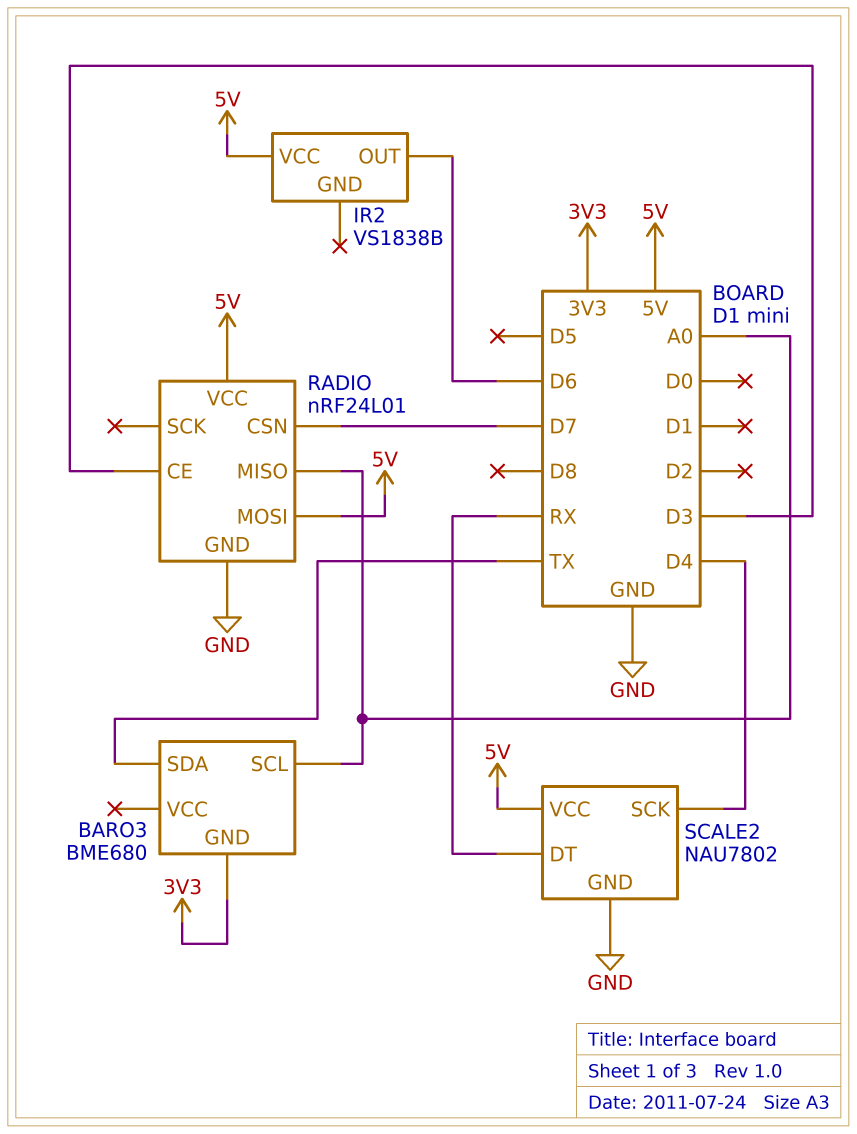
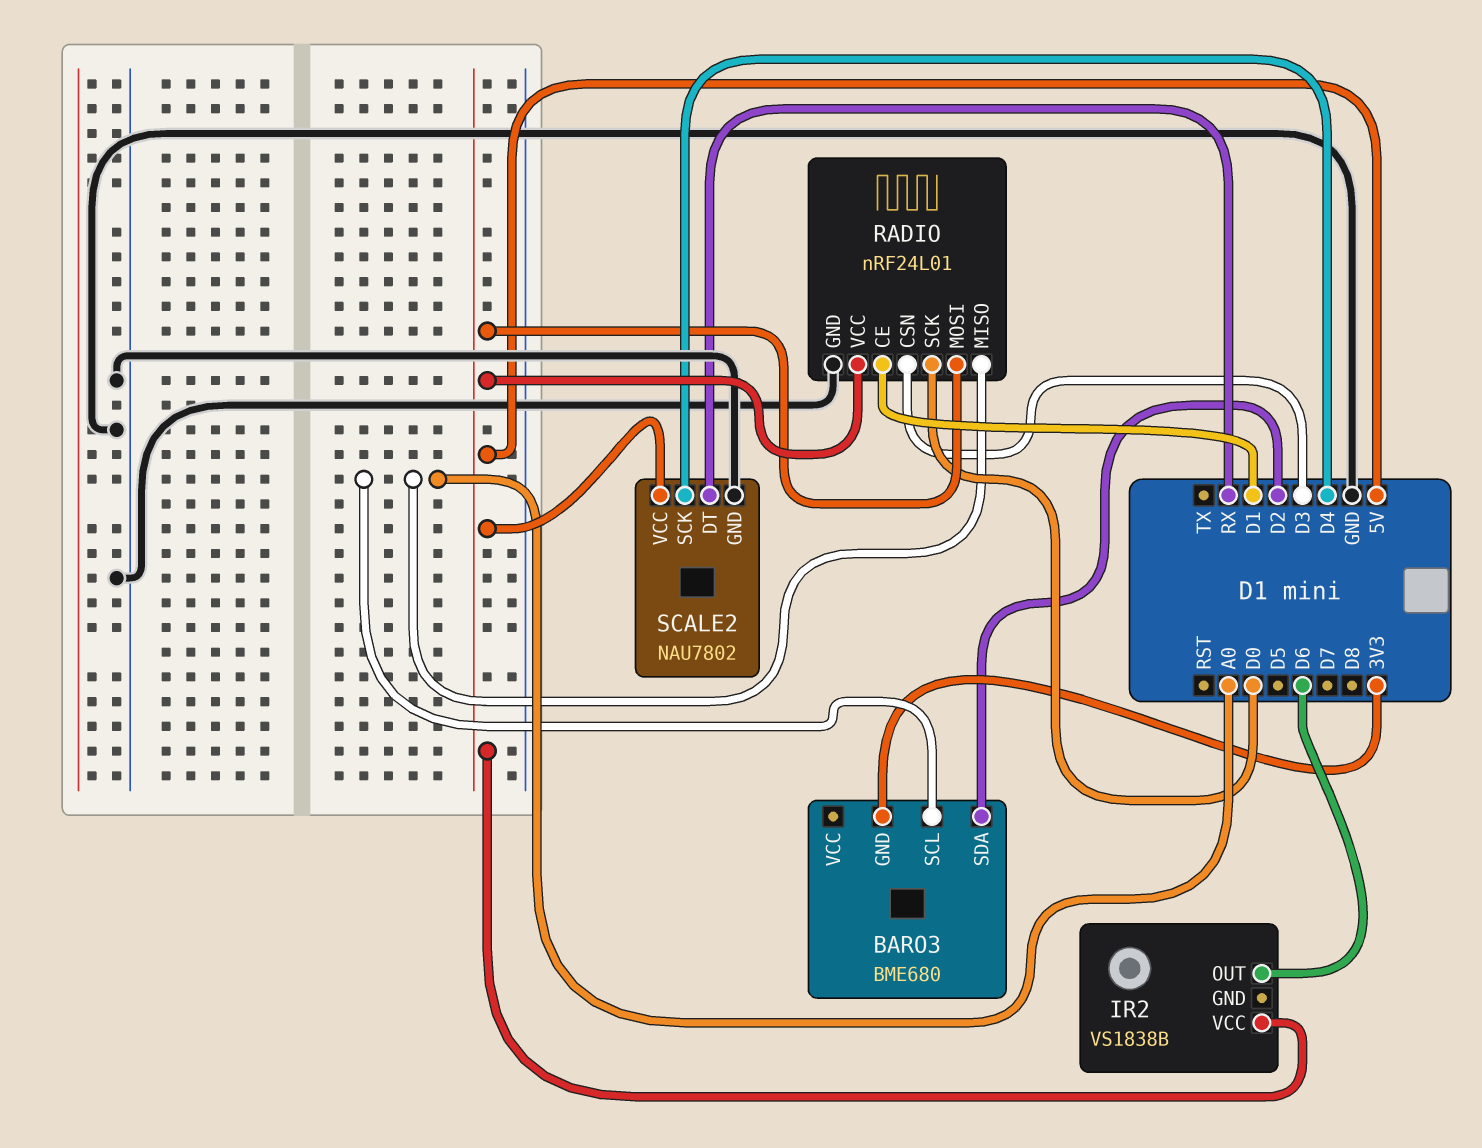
BARO3 pin SDA: TX -> D2
RADIO pin CE: D3 -> D1
RADIO pin CSN: D7 -> D3
RADIO pin SCK: none -> D0

